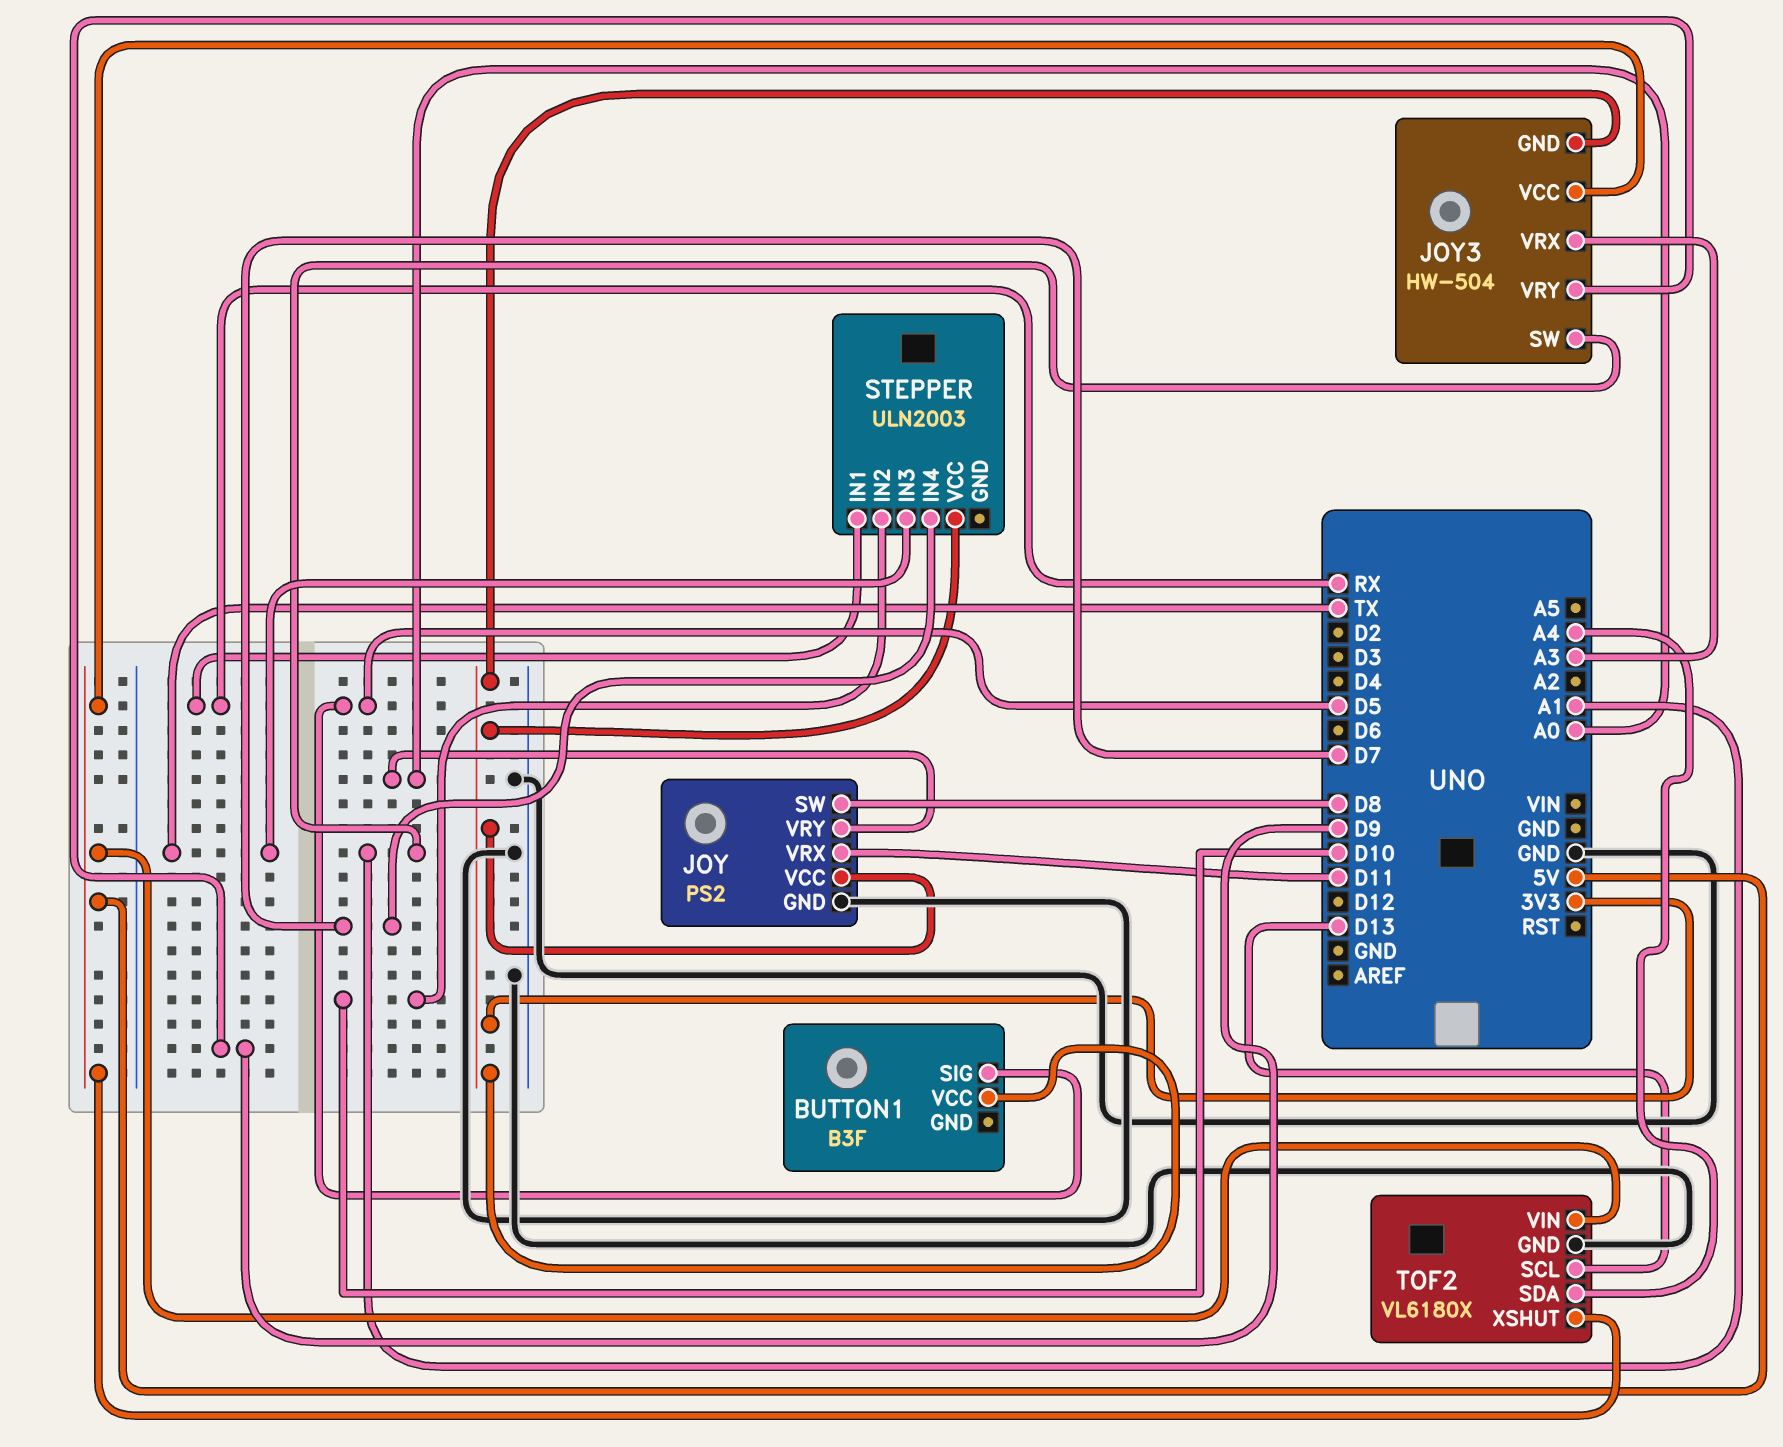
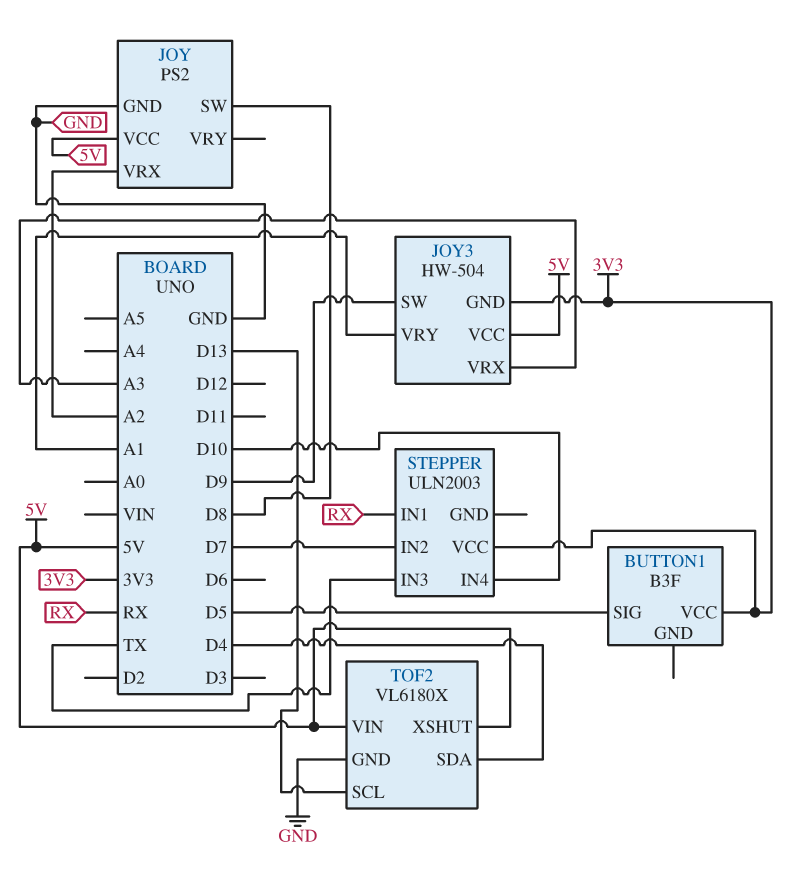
JOY pin VCC: 3V3 -> 5V
JOY pin VRX: D11 -> A2
JOY pin VRY: A0 -> none
JOY3 pin SW: A1 -> D9
JOY3 pin VRY: D9 -> A1
STEPPER pin IN2: D10 -> D7
STEPPER pin IN4: D7 -> D10
TOF2 pin SDA: A4 -> D4

